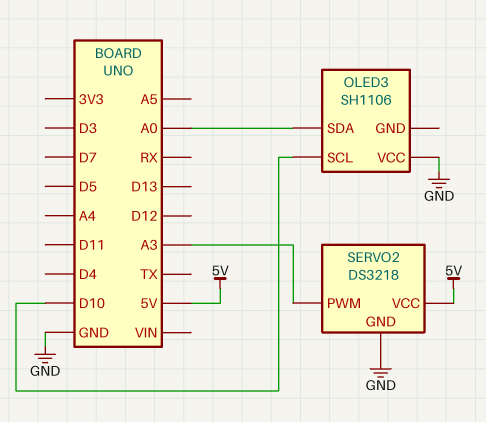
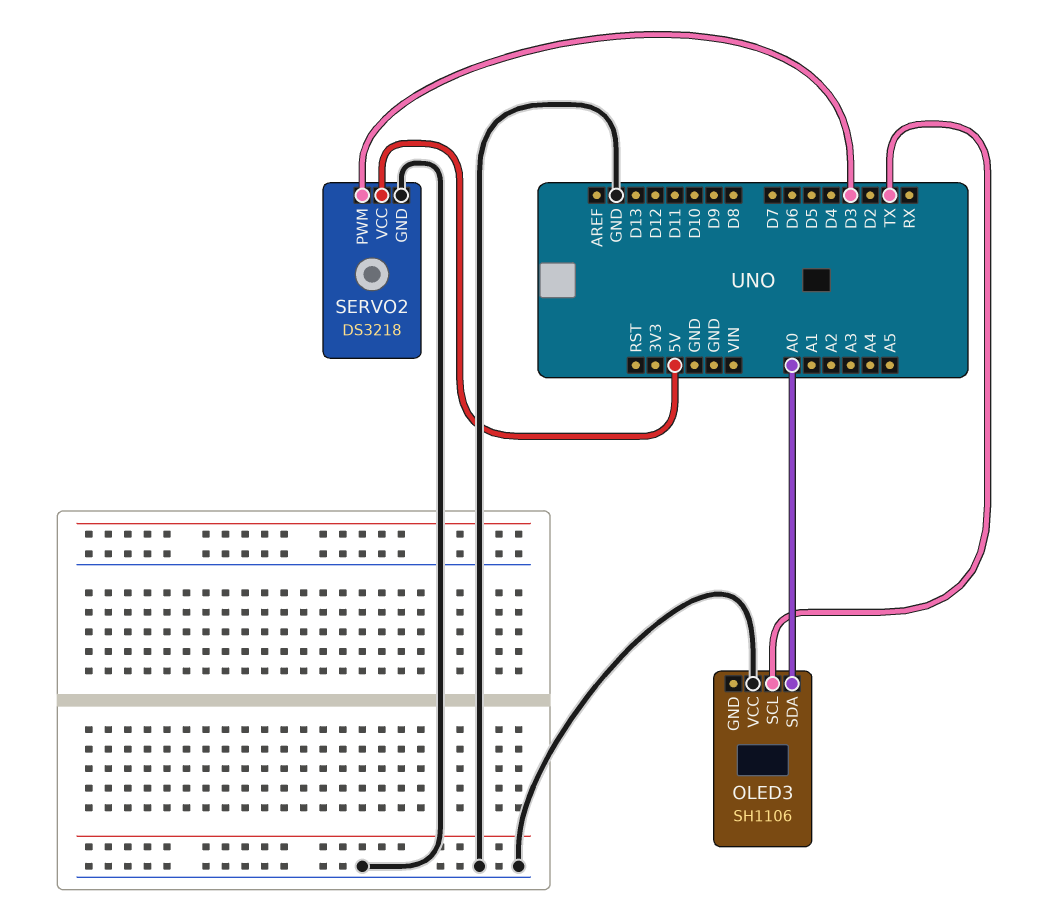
OLED3 pin SCL: D10 -> TX
SERVO2 pin PWM: A3 -> D3

